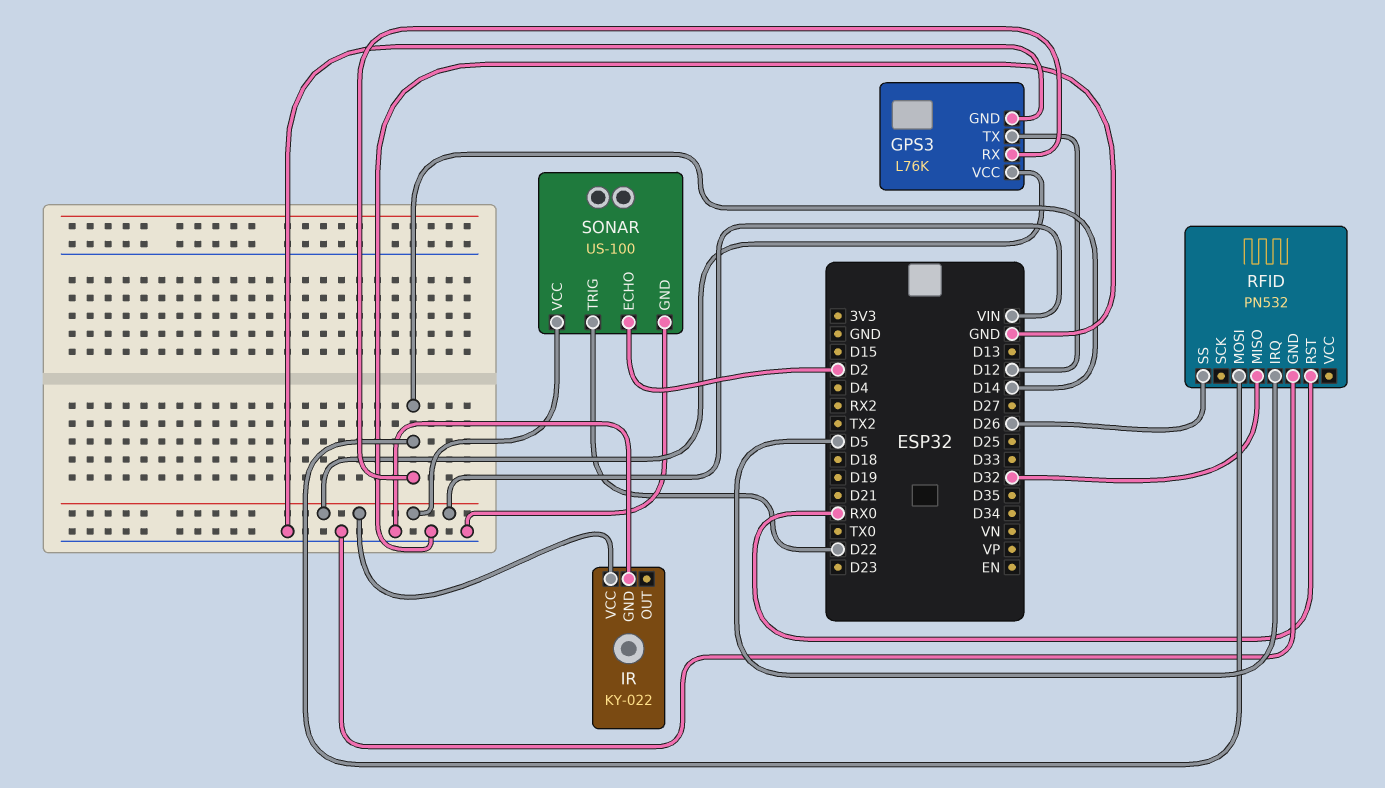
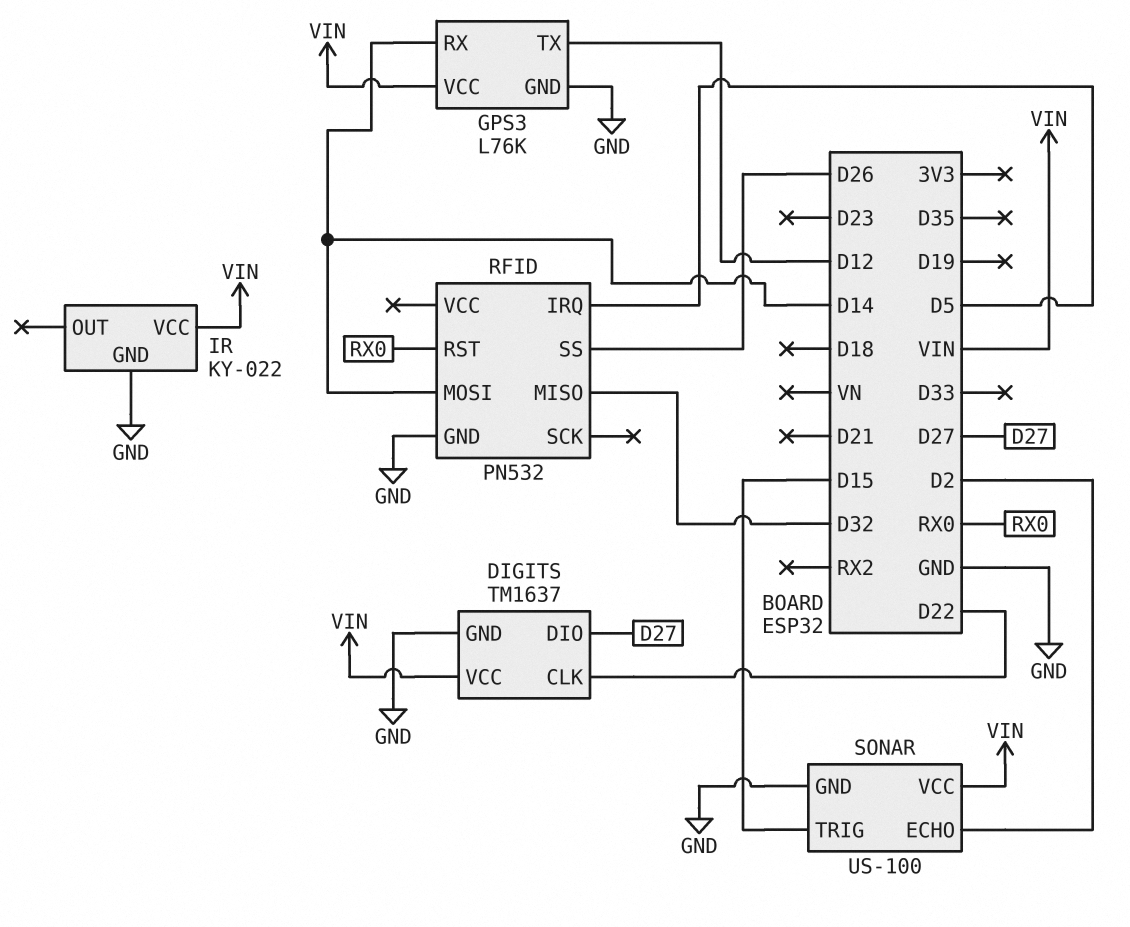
DIGITS: none -> TM1637
DIGITS pin CLK: none -> D22
DIGITS pin DIO: none -> D27
DIGITS pin GND: none -> GND
DIGITS pin VCC: none -> VIN
SONAR pin TRIG: D22 -> D15

